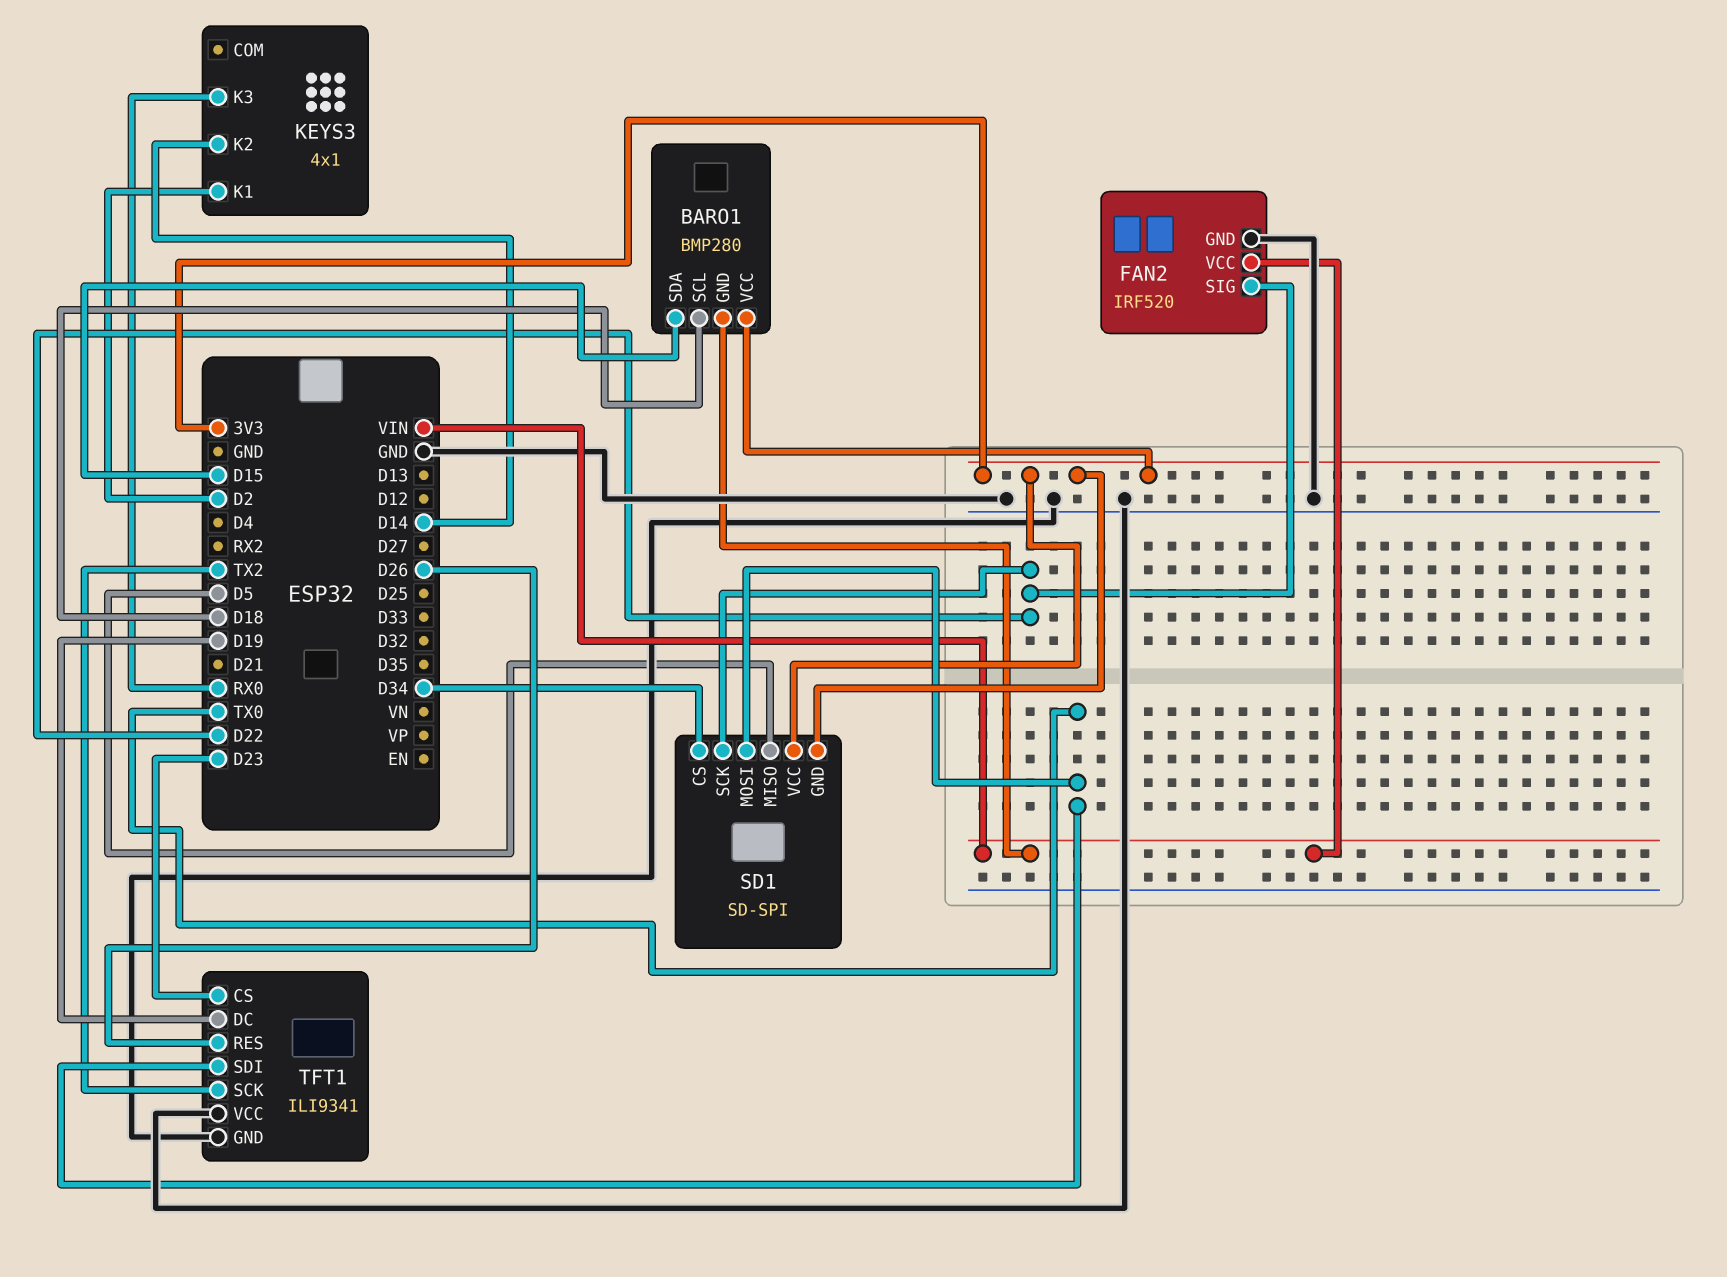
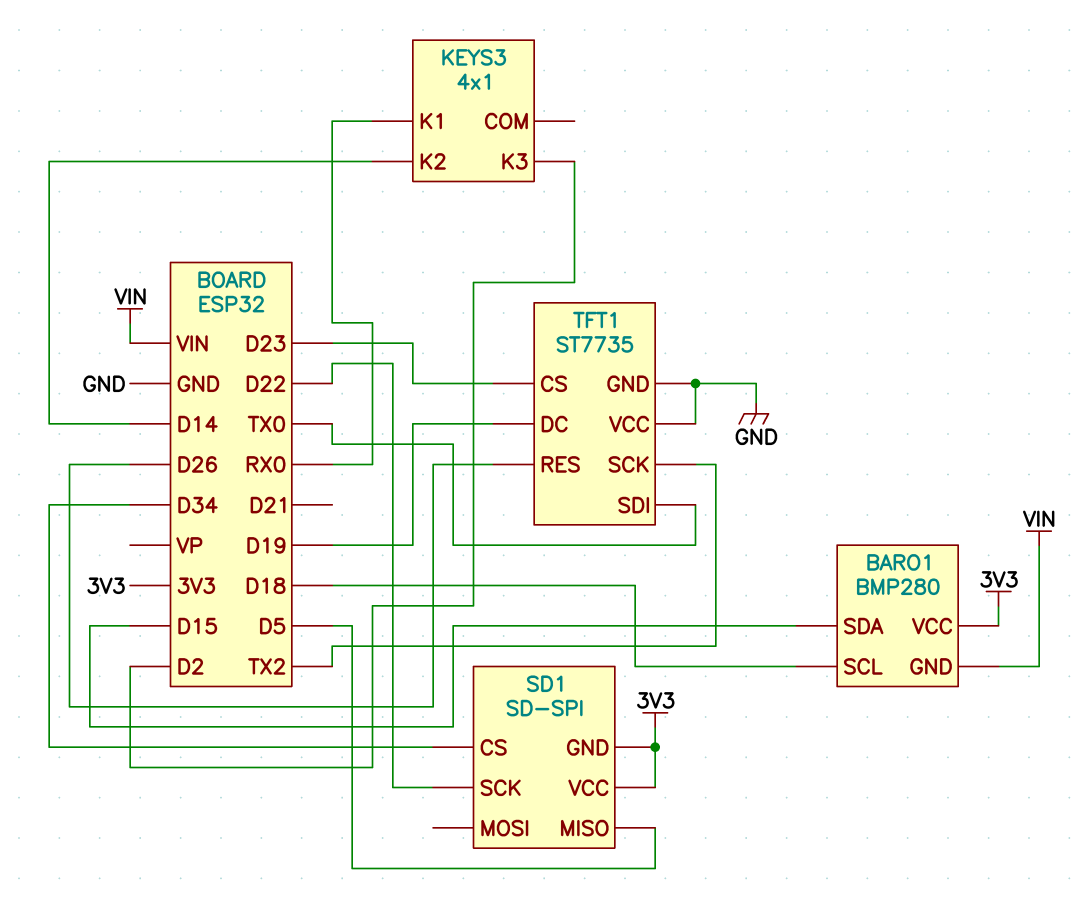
FAN2: IRF520 -> none
FAN2 pin GND: GND -> none
FAN2 pin SIG: D22 -> none
FAN2 pin VCC: VIN -> none
KEYS3 pin K1: D2 -> RX0
KEYS3 pin K3: RX0 -> D2
SD1 pin MOSI: TX0 -> none
TFT1: ILI9341 -> ST7735

